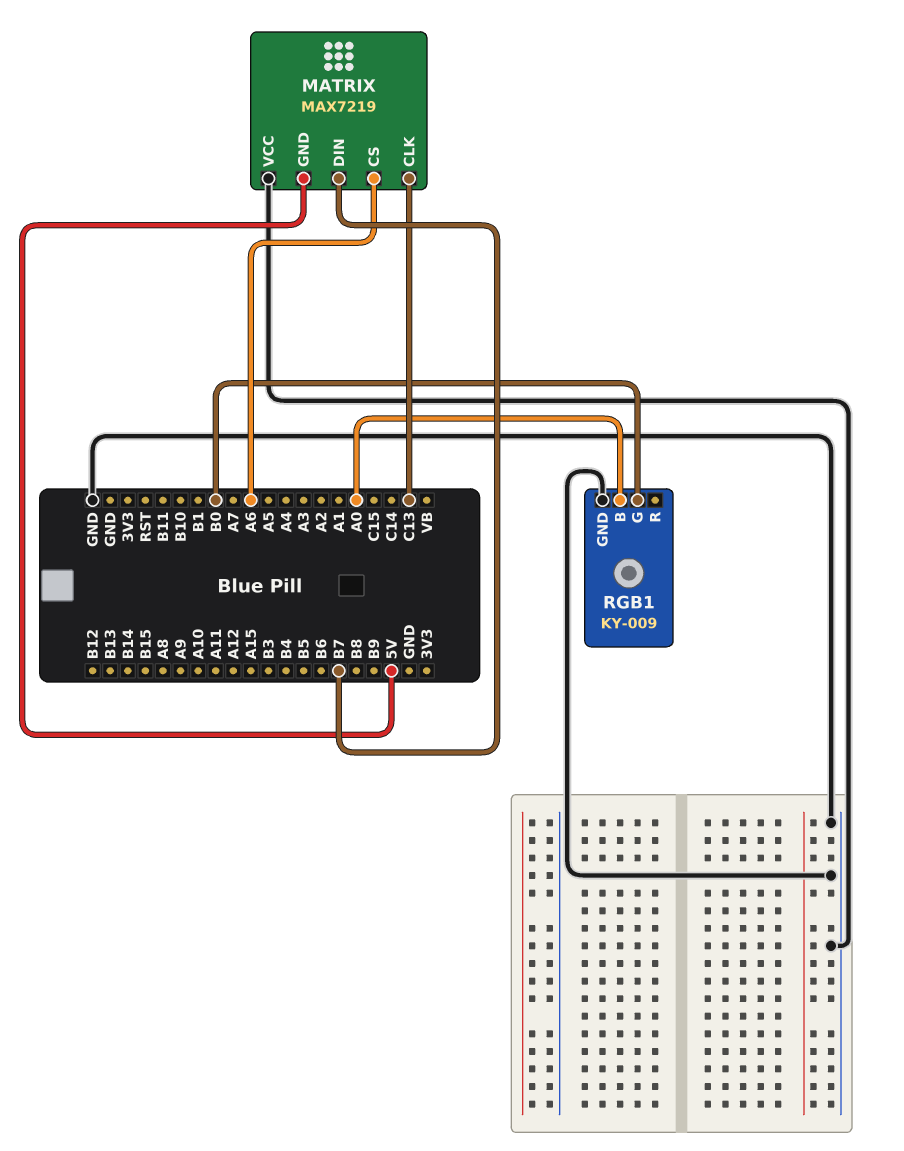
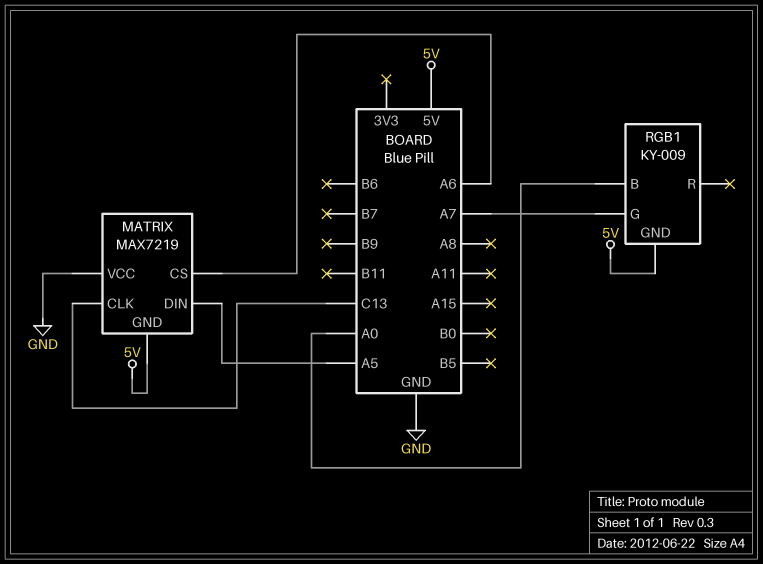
MATRIX pin DIN: B7 -> A5
RGB1 pin G: B0 -> A7
RGB1 pin GND: GND -> 5V

